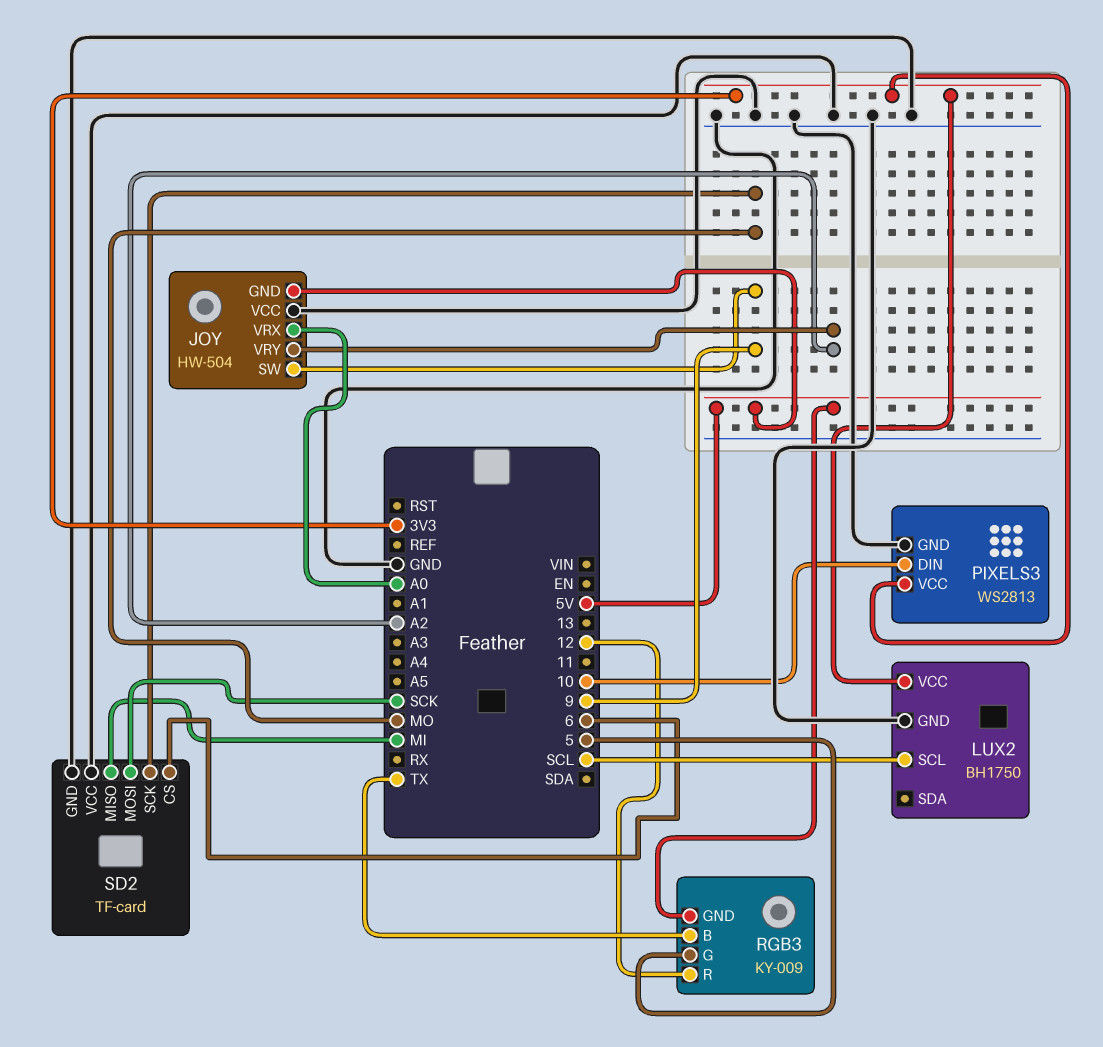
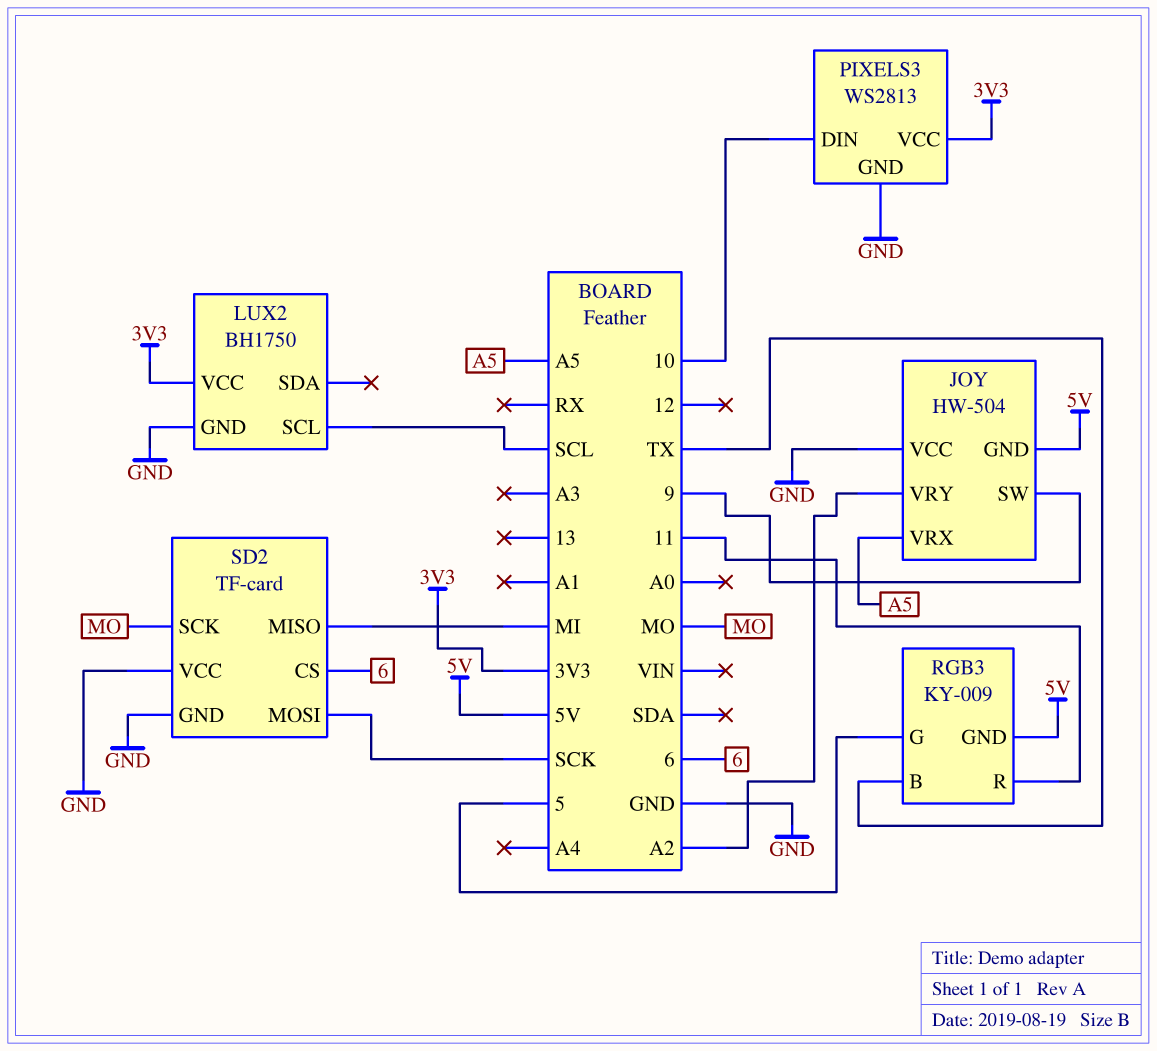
JOY pin VRX: A0 -> A5
RGB3 pin R: 12 -> 11

